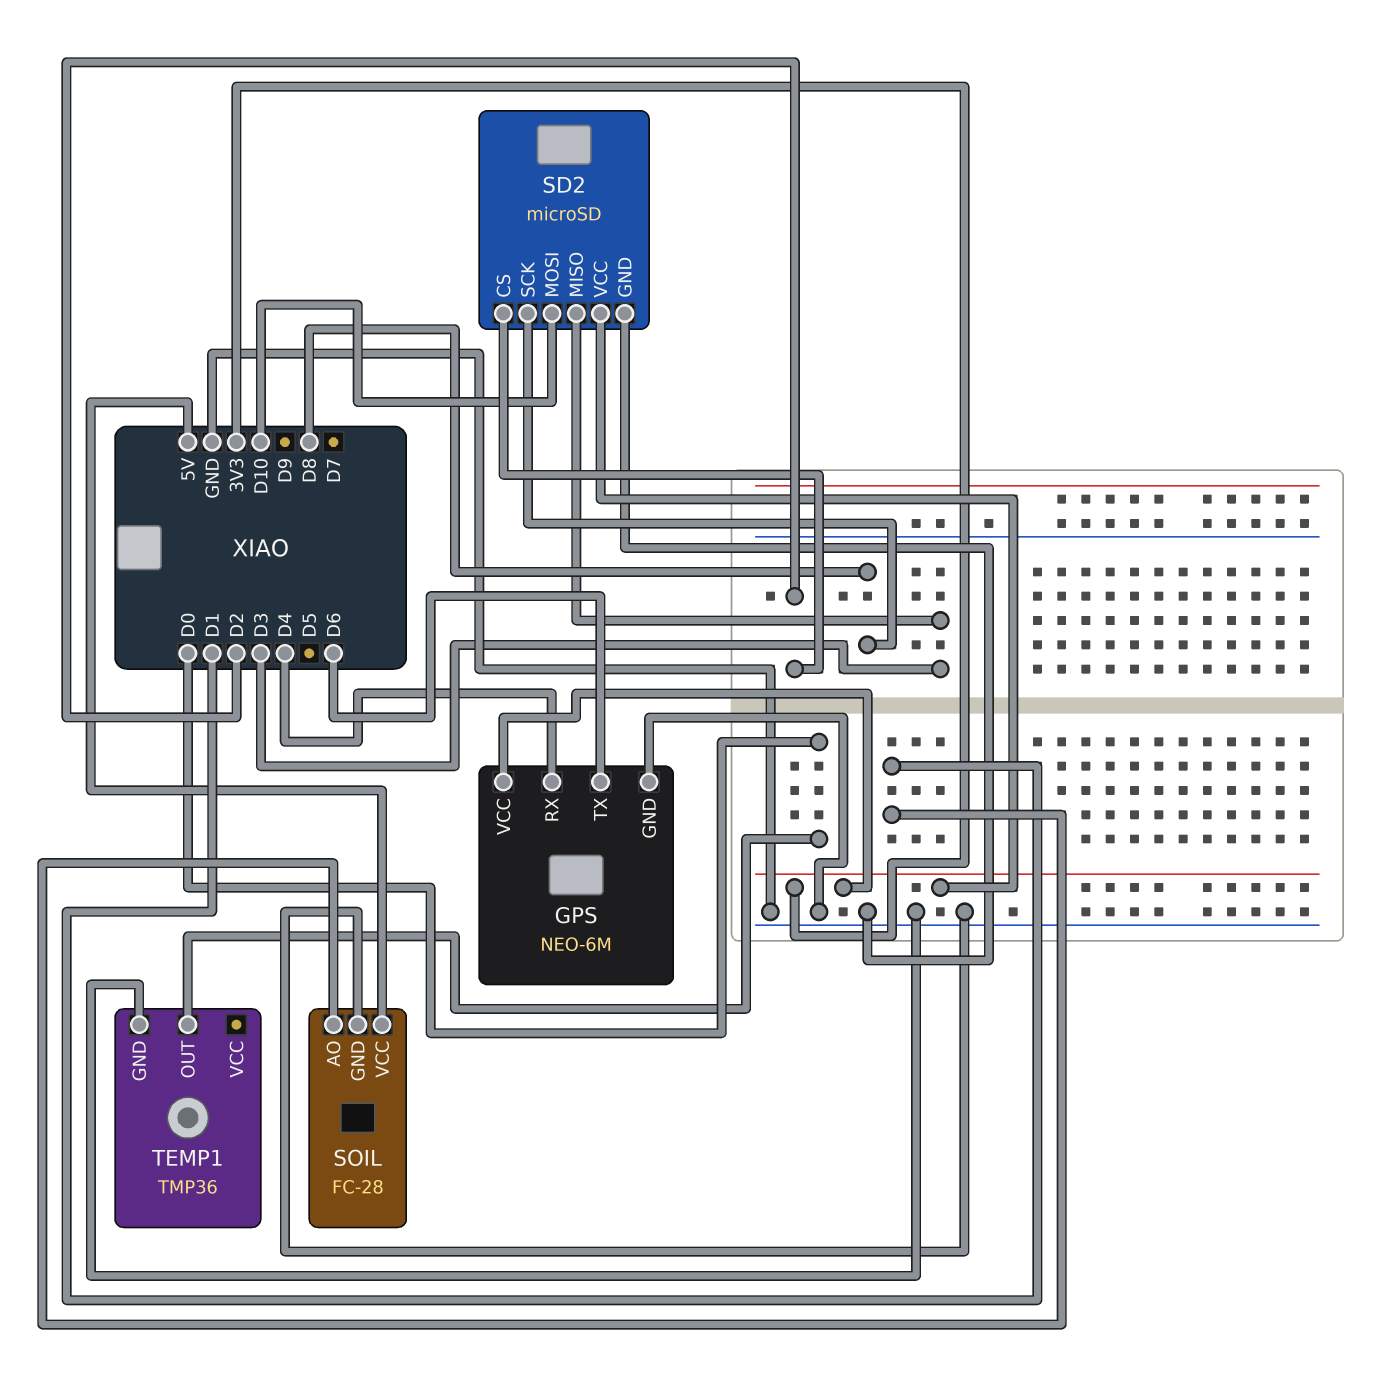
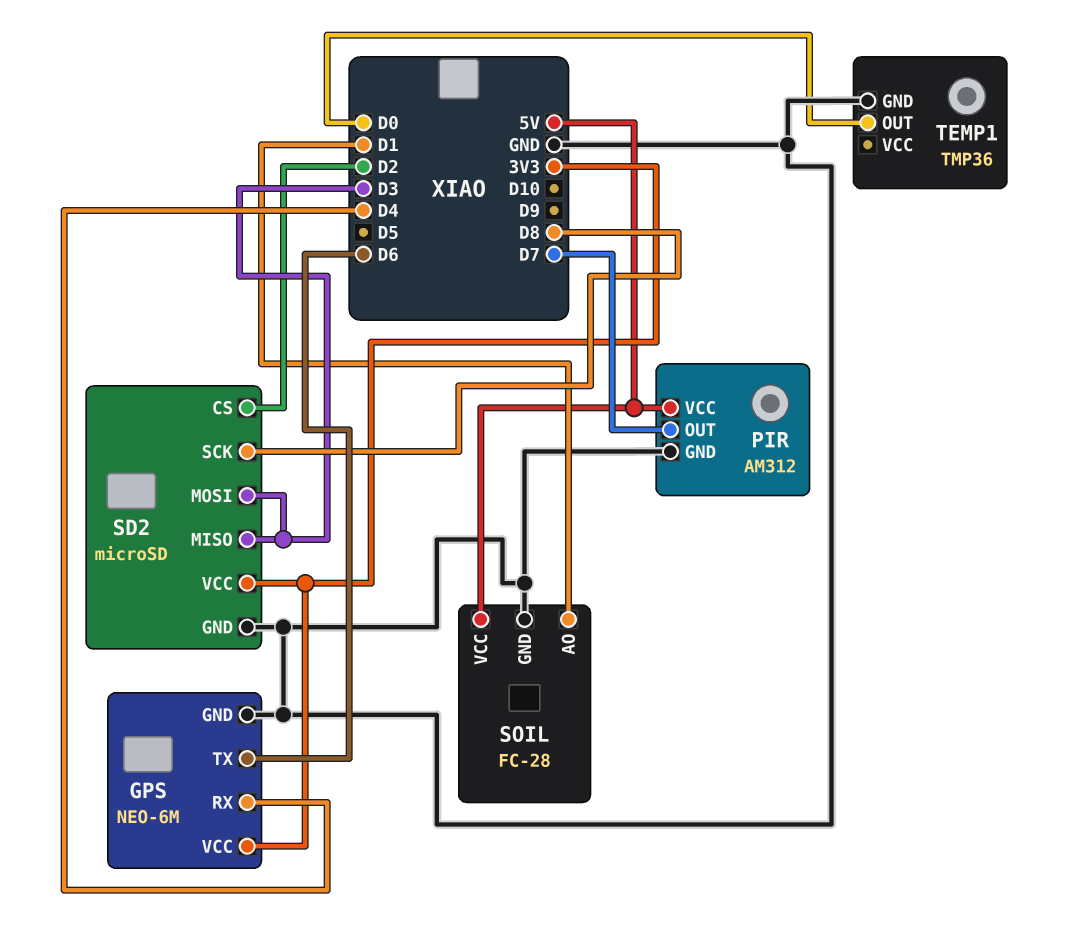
PIR: none -> AM312
PIR pin GND: none -> GND
PIR pin OUT: none -> D7
PIR pin VCC: none -> 5V
SD2 pin MOSI: D10 -> D3

